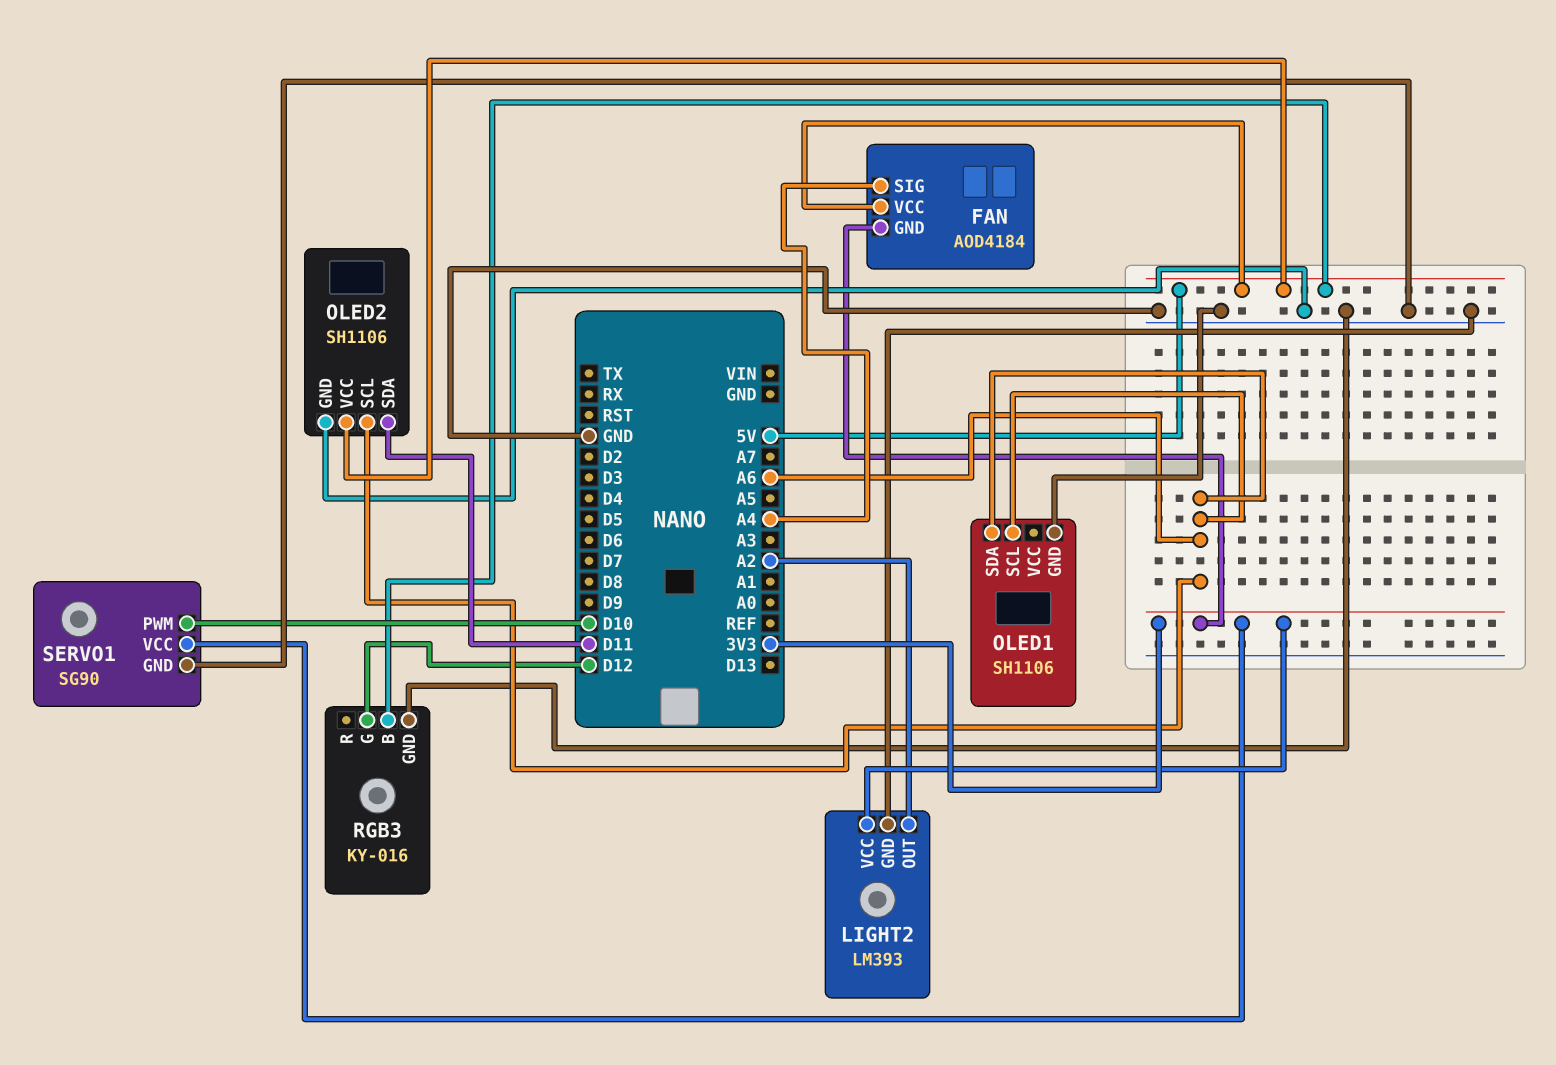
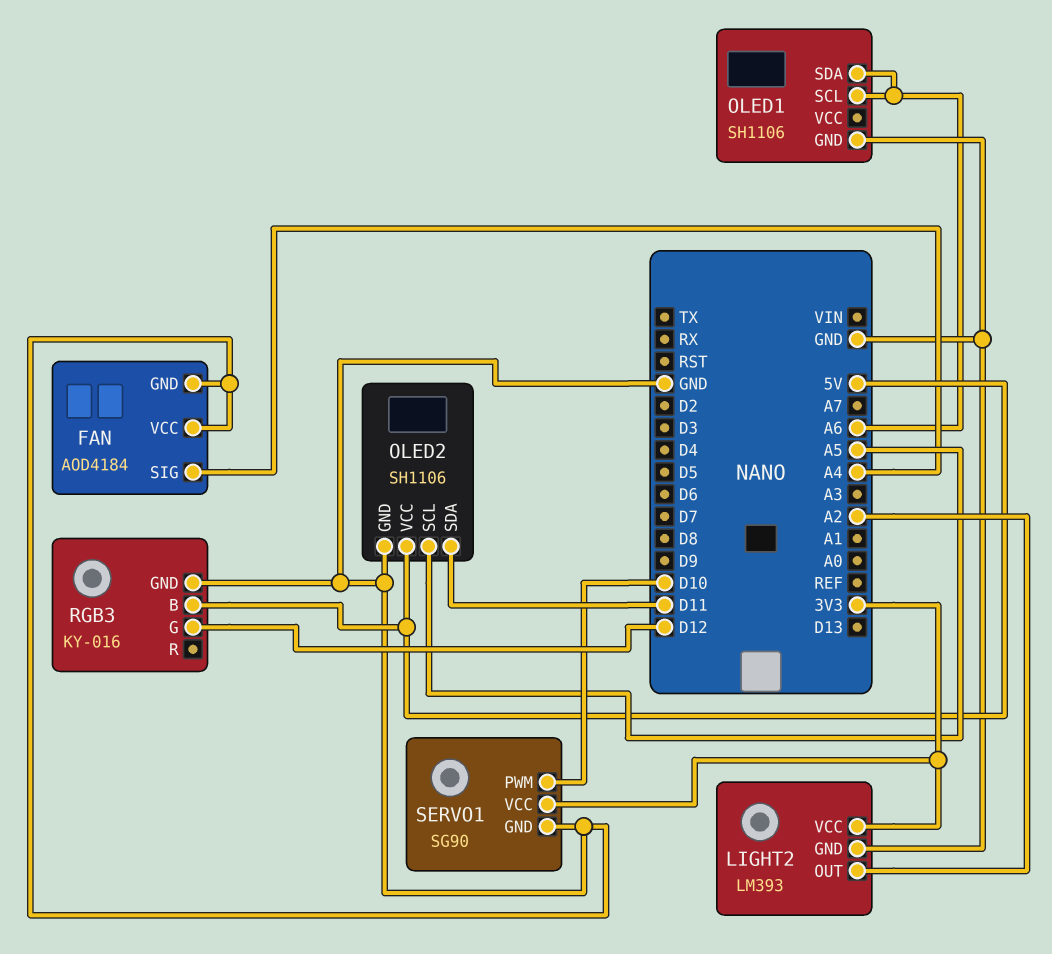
FAN pin GND: 3V3 -> GND
FAN pin VCC: 5V -> GND
OLED2 pin SCL: A6 -> A5

